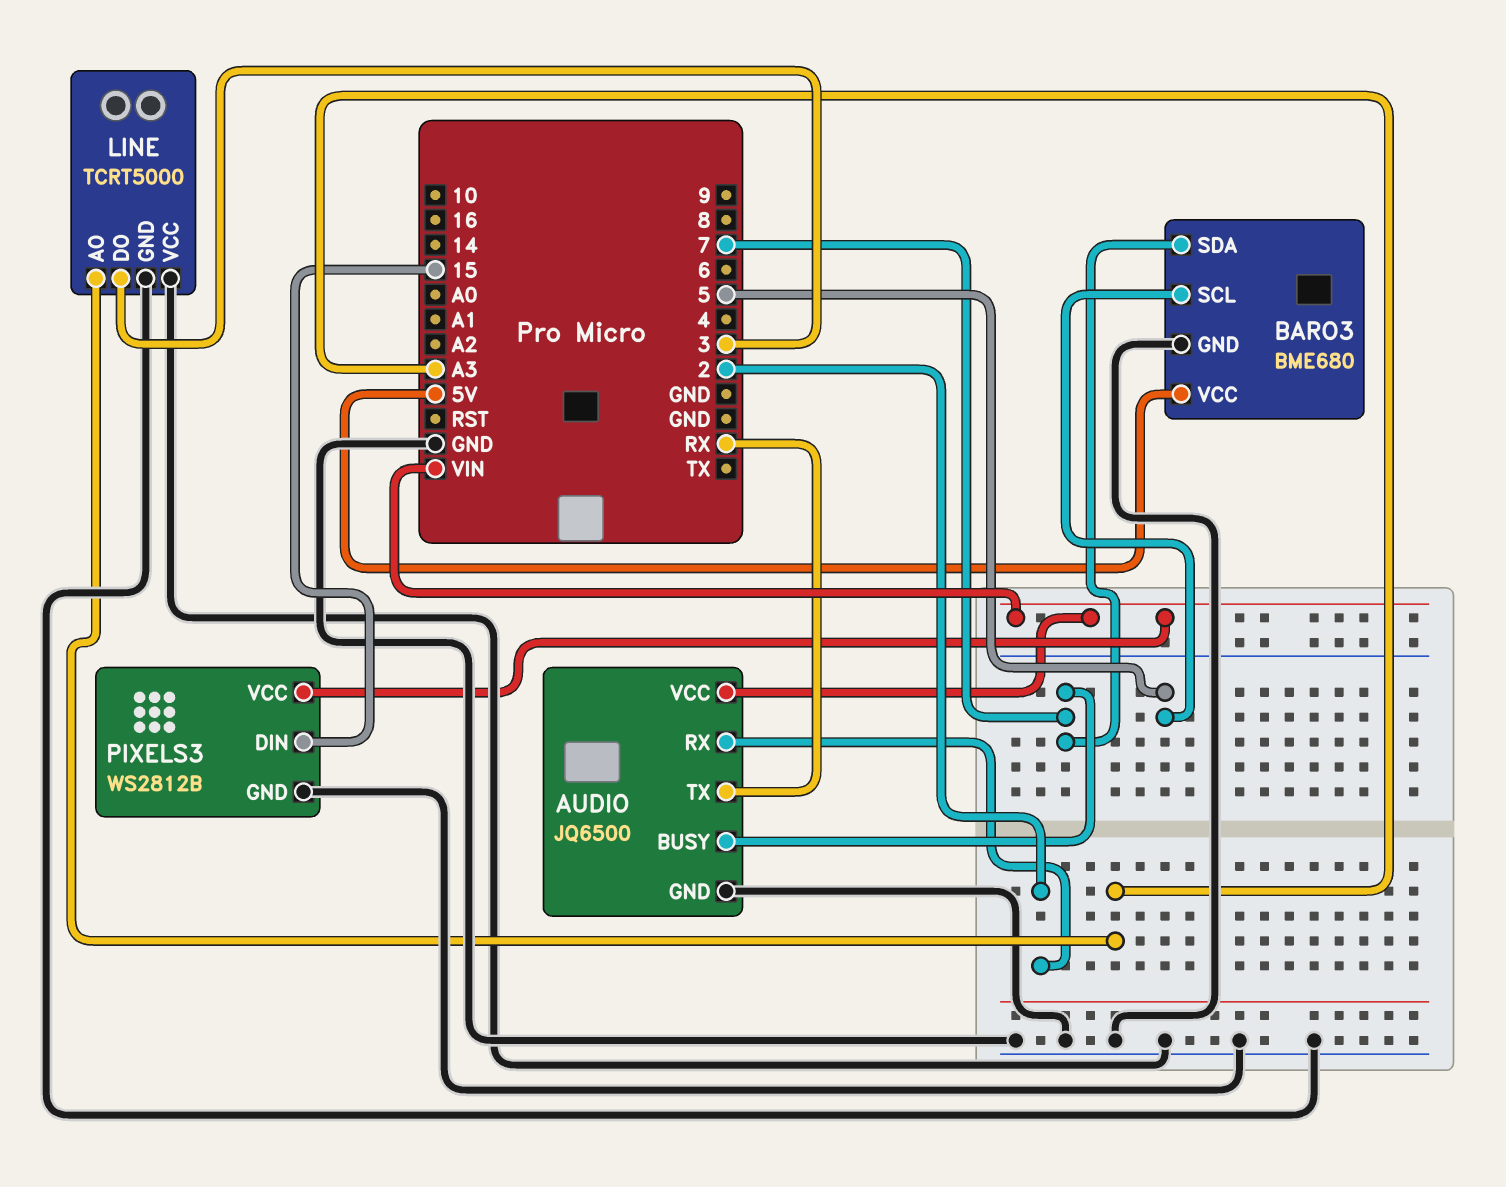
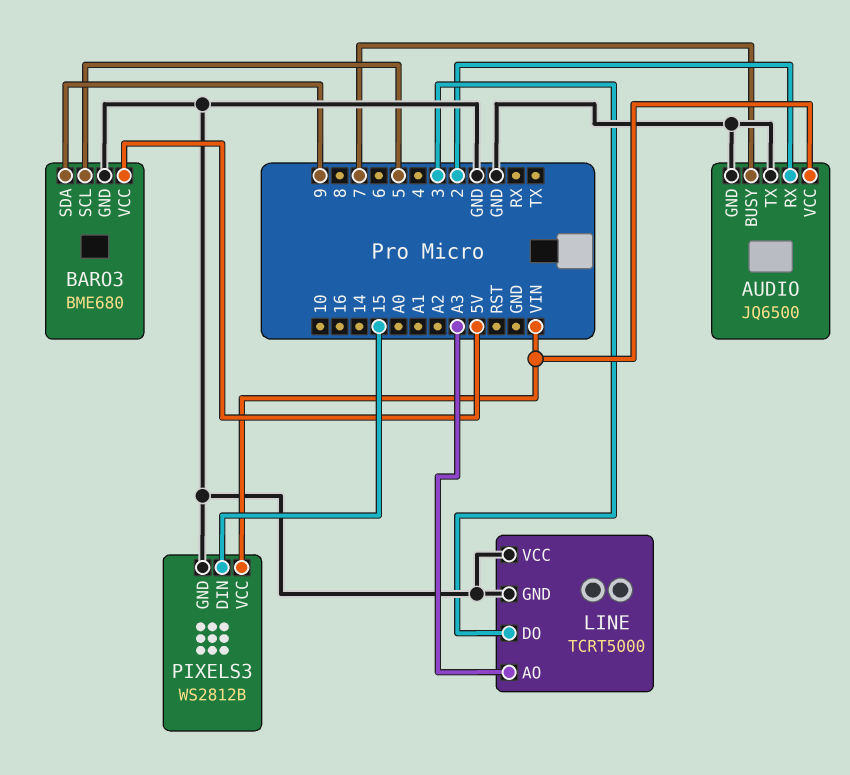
AUDIO pin TX: RX -> GND
BARO3 pin SDA: 7 -> 9

